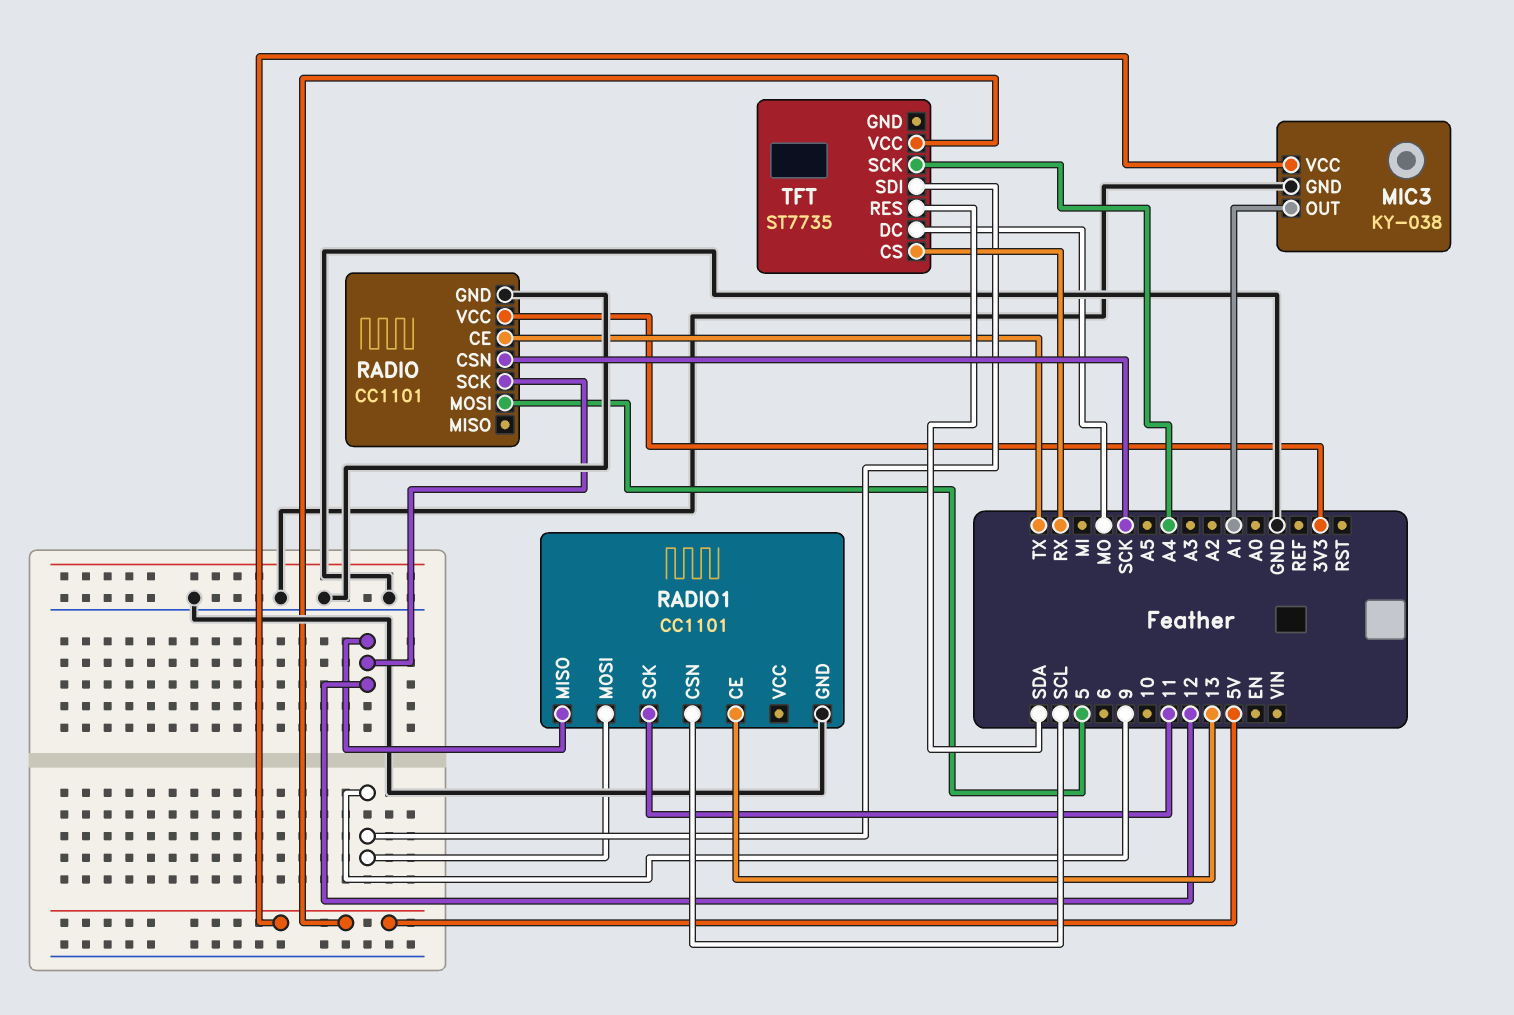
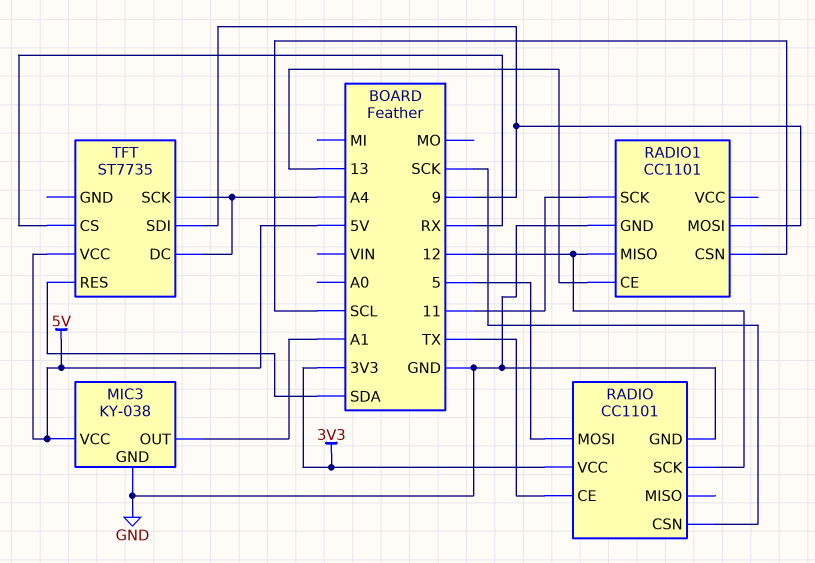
TFT pin DC: MO -> A4

